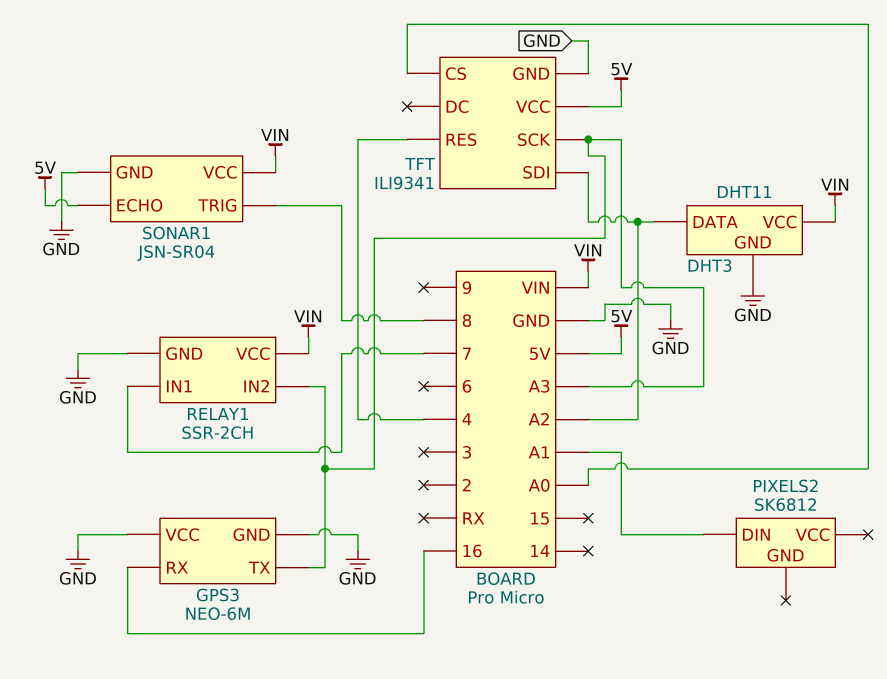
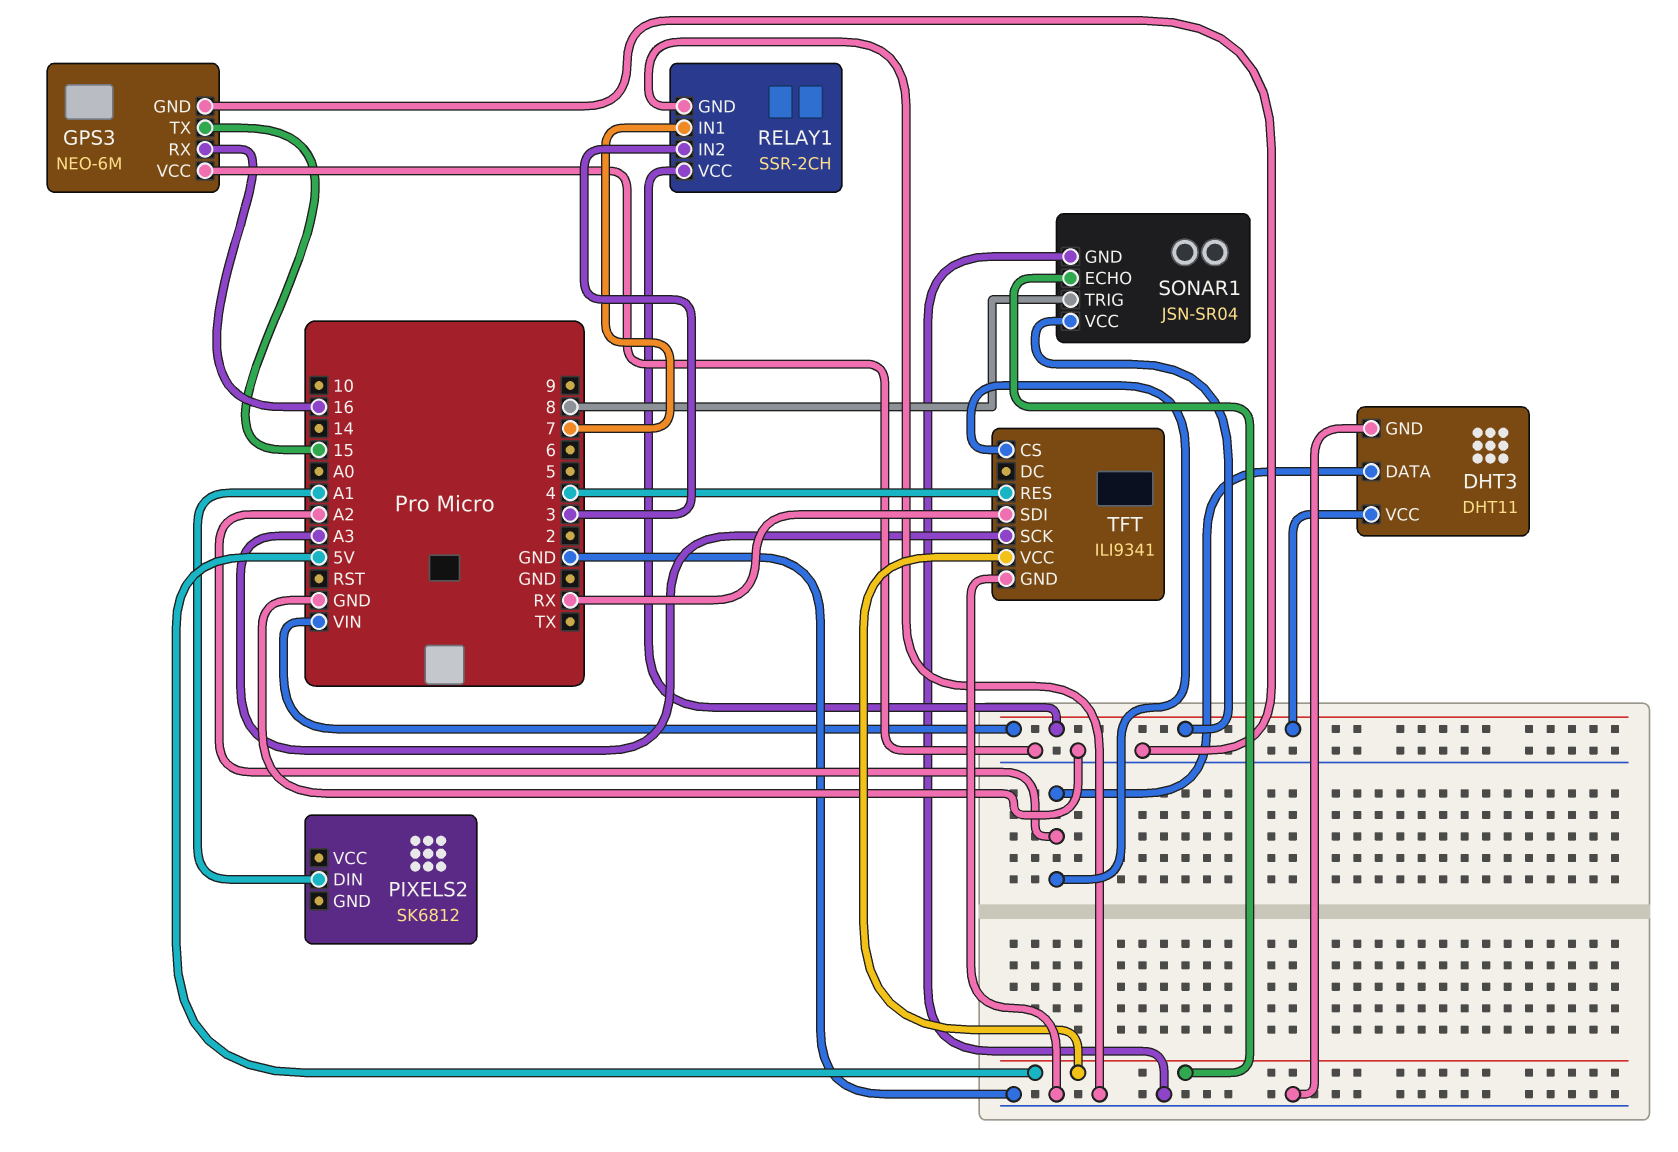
GPS3 pin TX: A3 -> 15
RELAY1 pin IN2: A3 -> 3
TFT pin CS: A0 -> A2
TFT pin SDI: A2 -> RX

